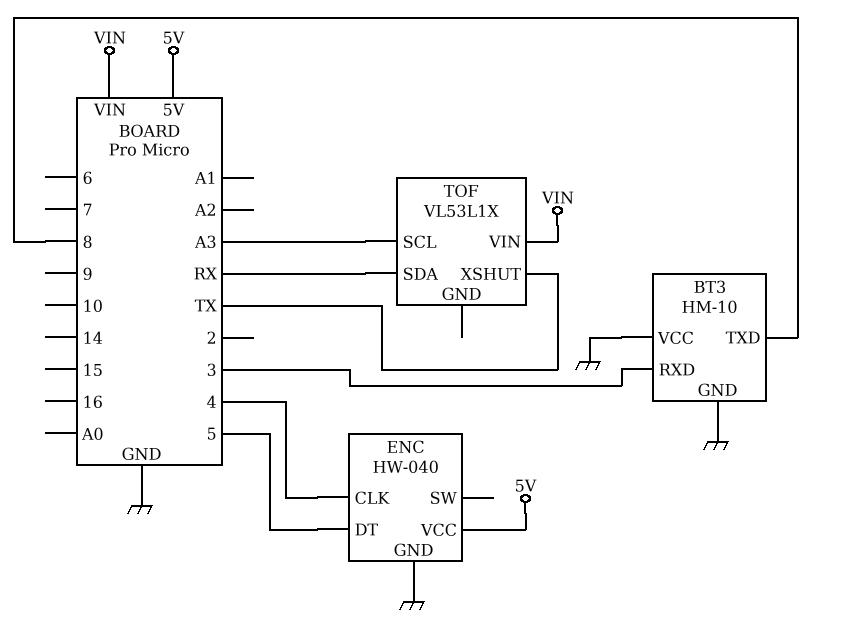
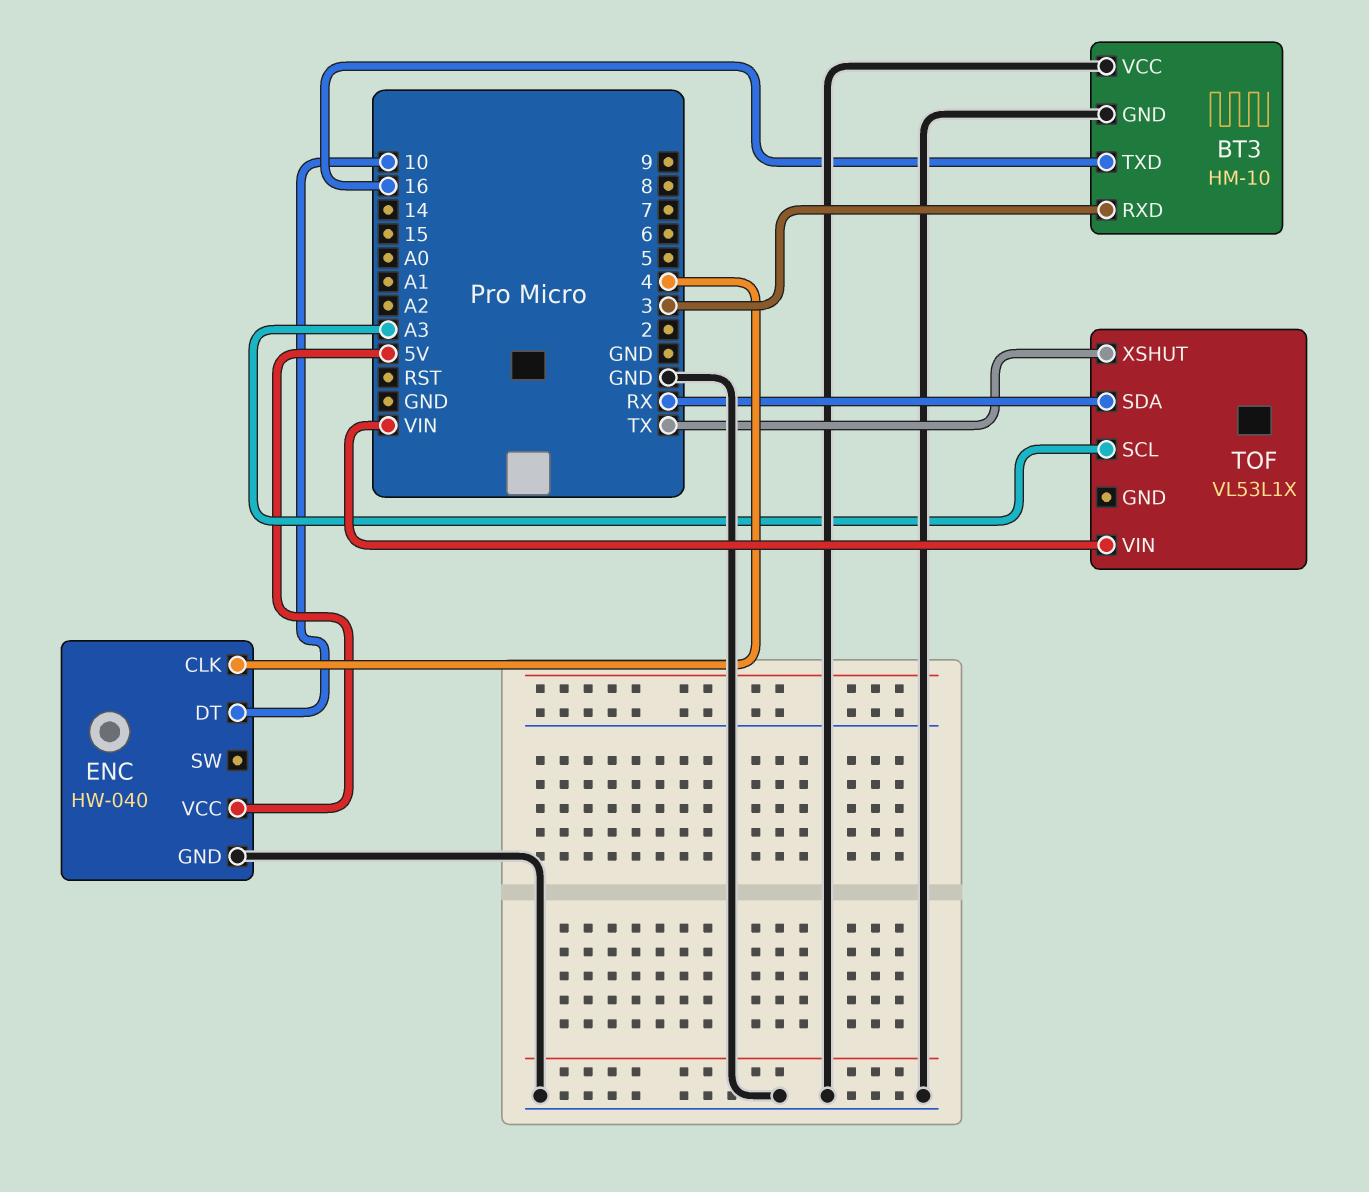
BT3 pin TXD: 8 -> 16
ENC pin DT: 5 -> 10

